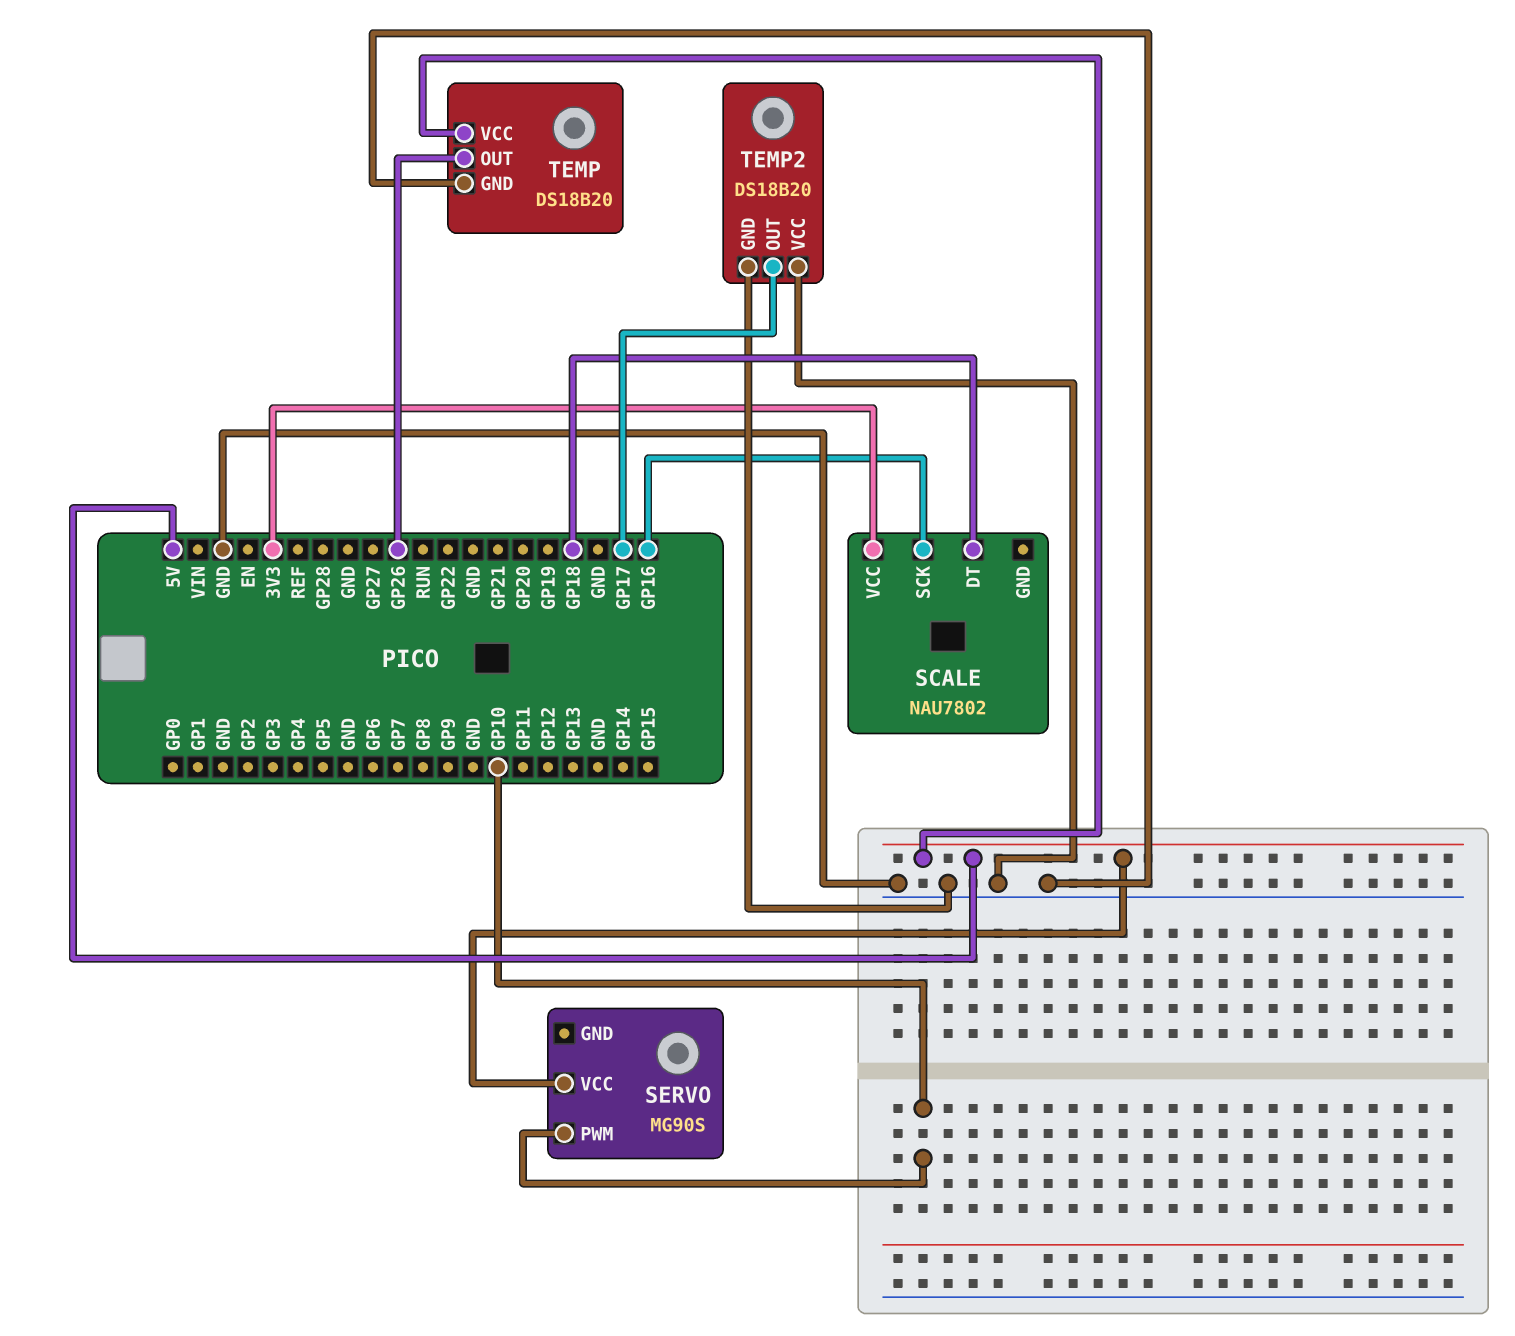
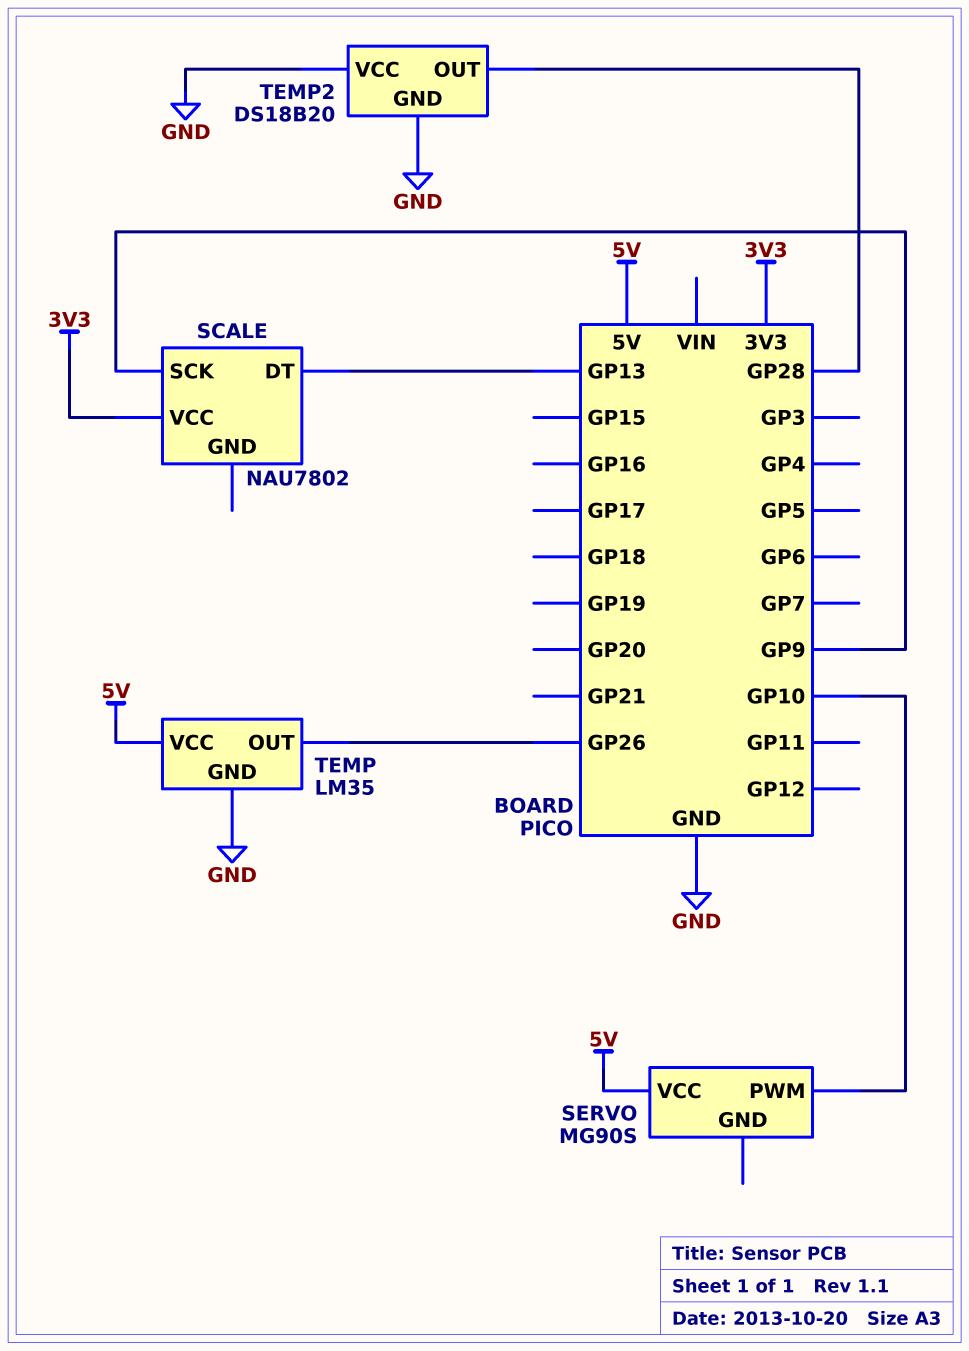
SCALE pin DT: GP18 -> GP13
SCALE pin SCK: GP16 -> GP9
TEMP: DS18B20 -> LM35
TEMP2 pin OUT: GP17 -> GP28

